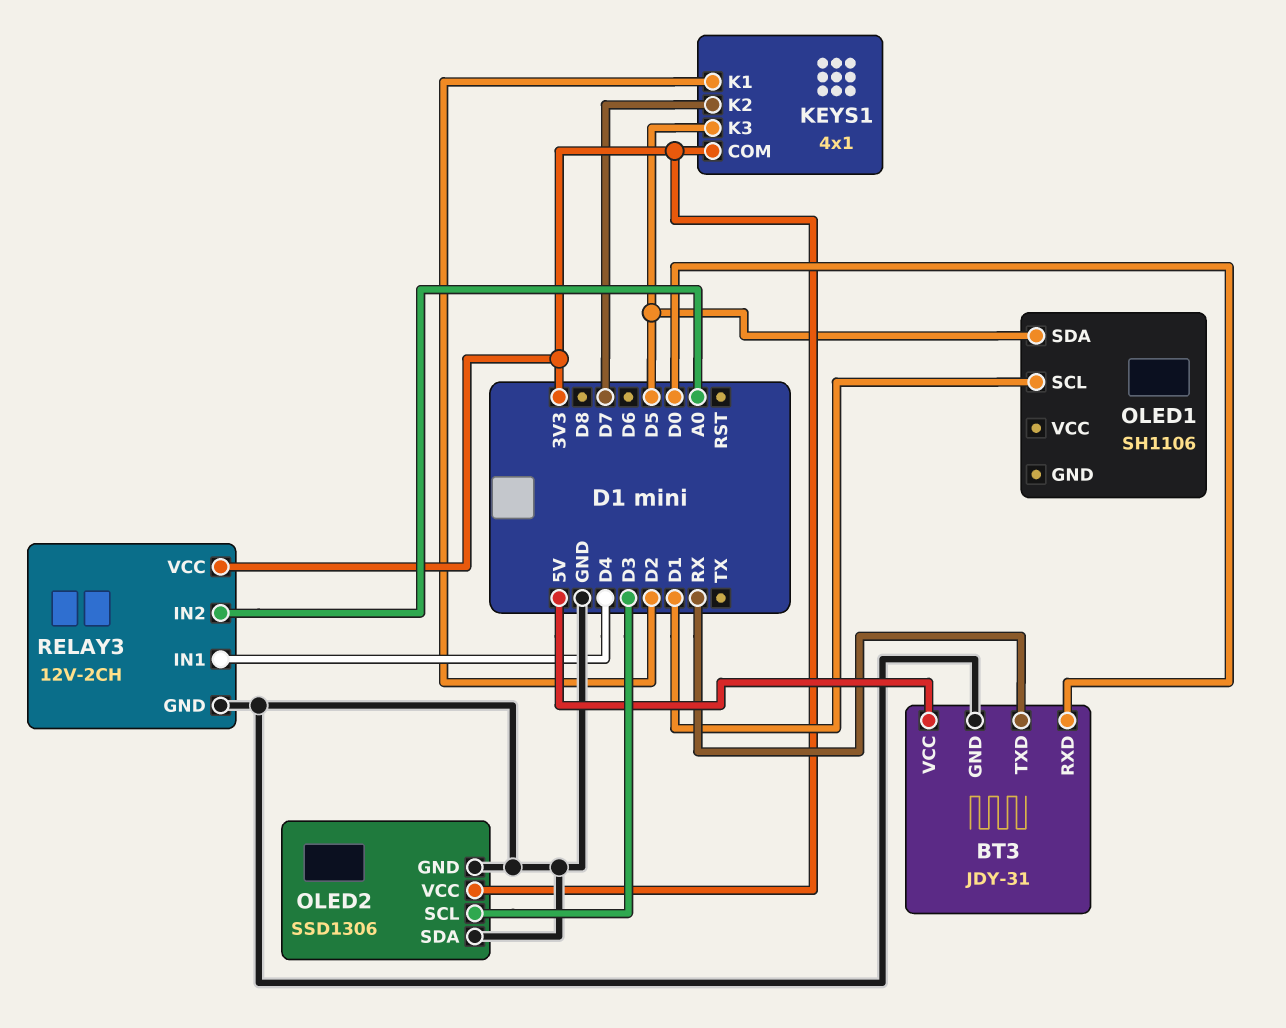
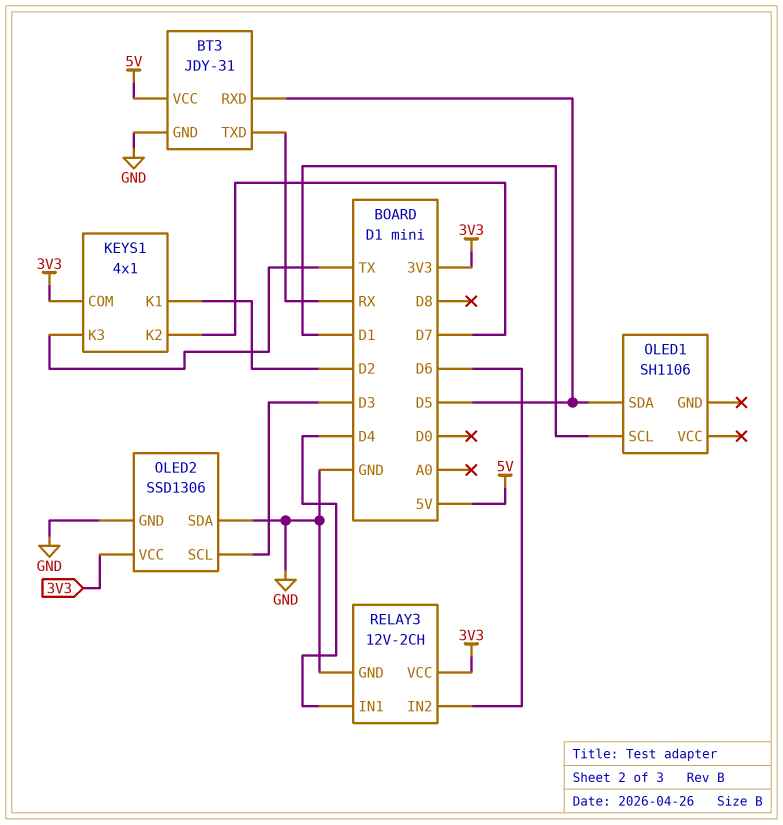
BT3 pin RXD: D0 -> D5
KEYS1 pin K3: D5 -> TX
RELAY3 pin IN2: A0 -> D6

